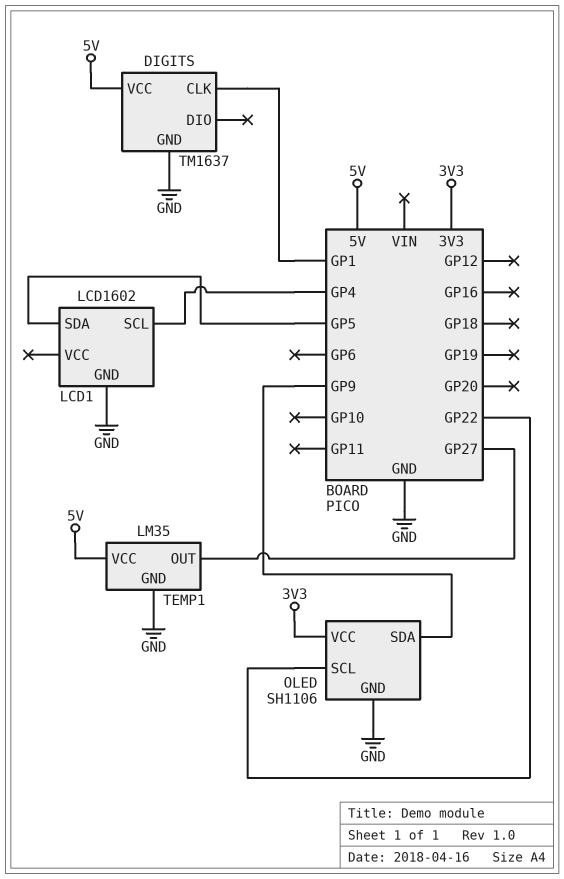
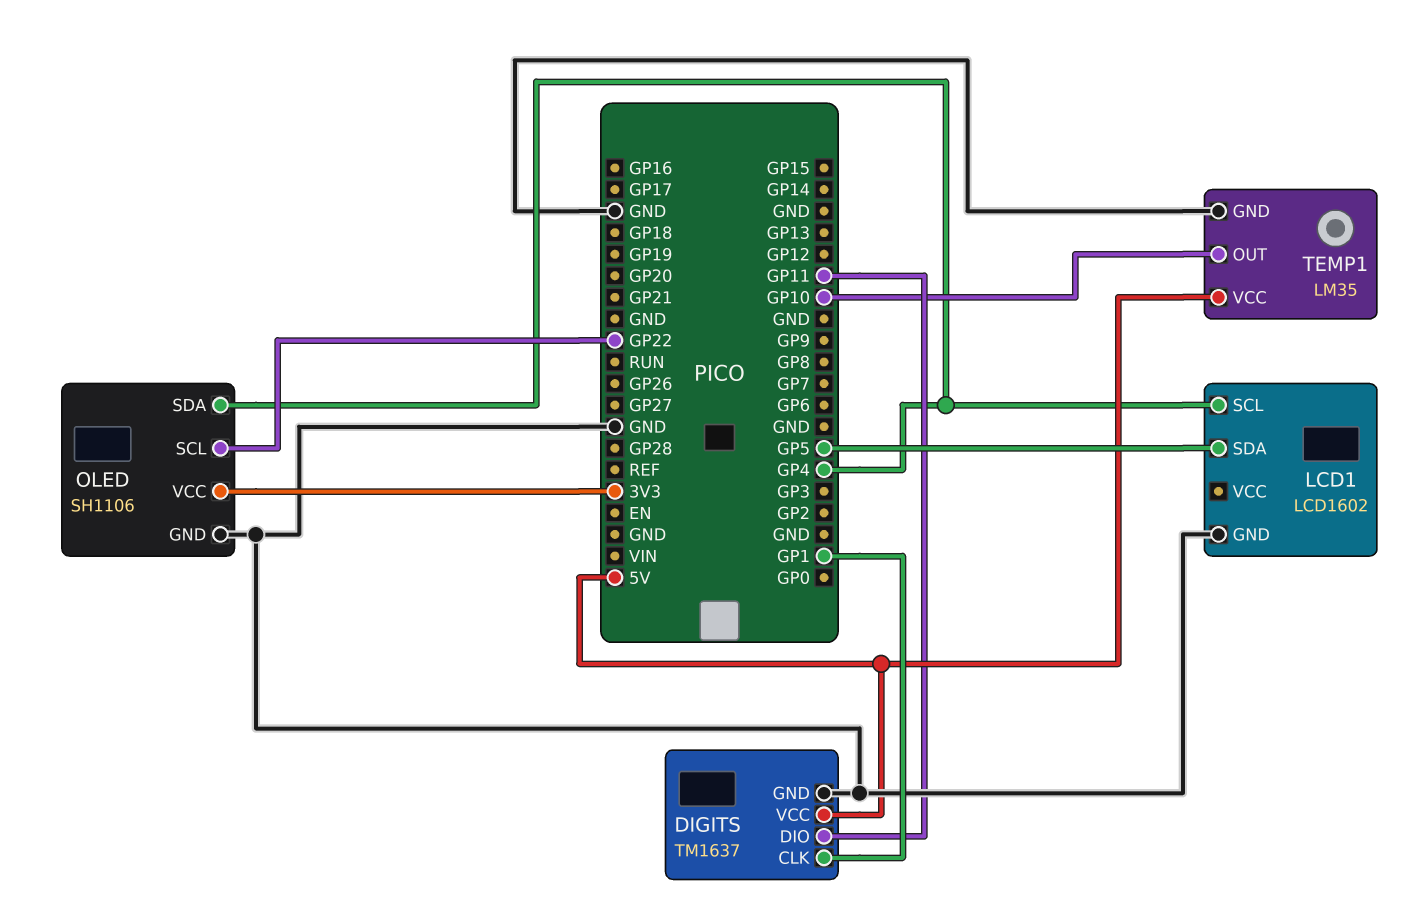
DIGITS pin DIO: none -> GP11
OLED pin SDA: GP9 -> GP4
TEMP1 pin OUT: GP27 -> GP10

